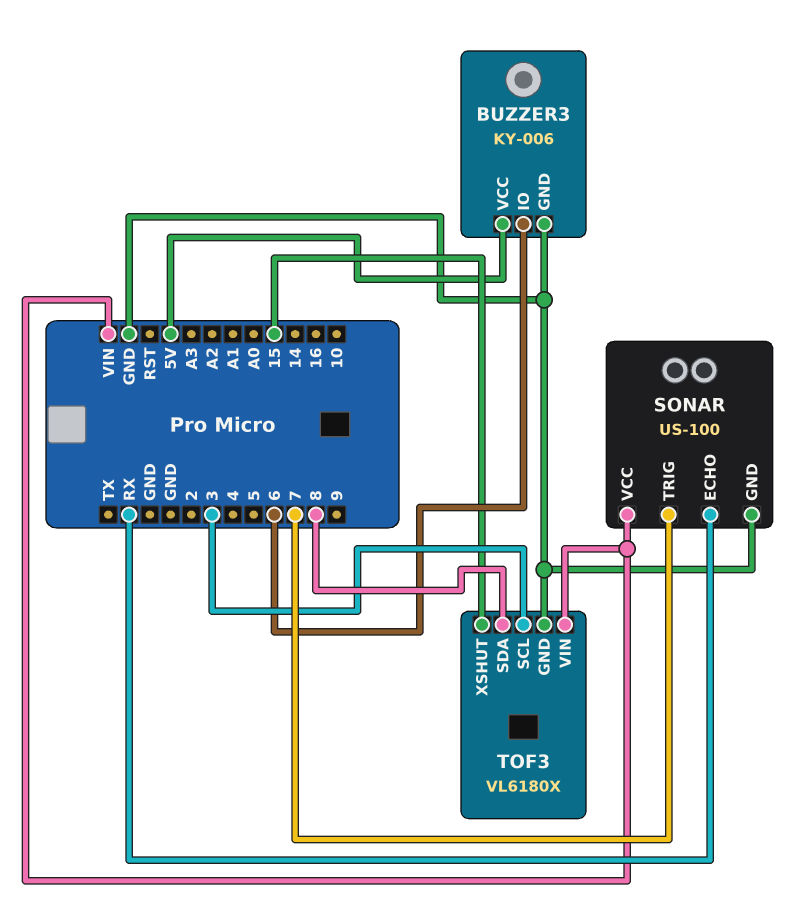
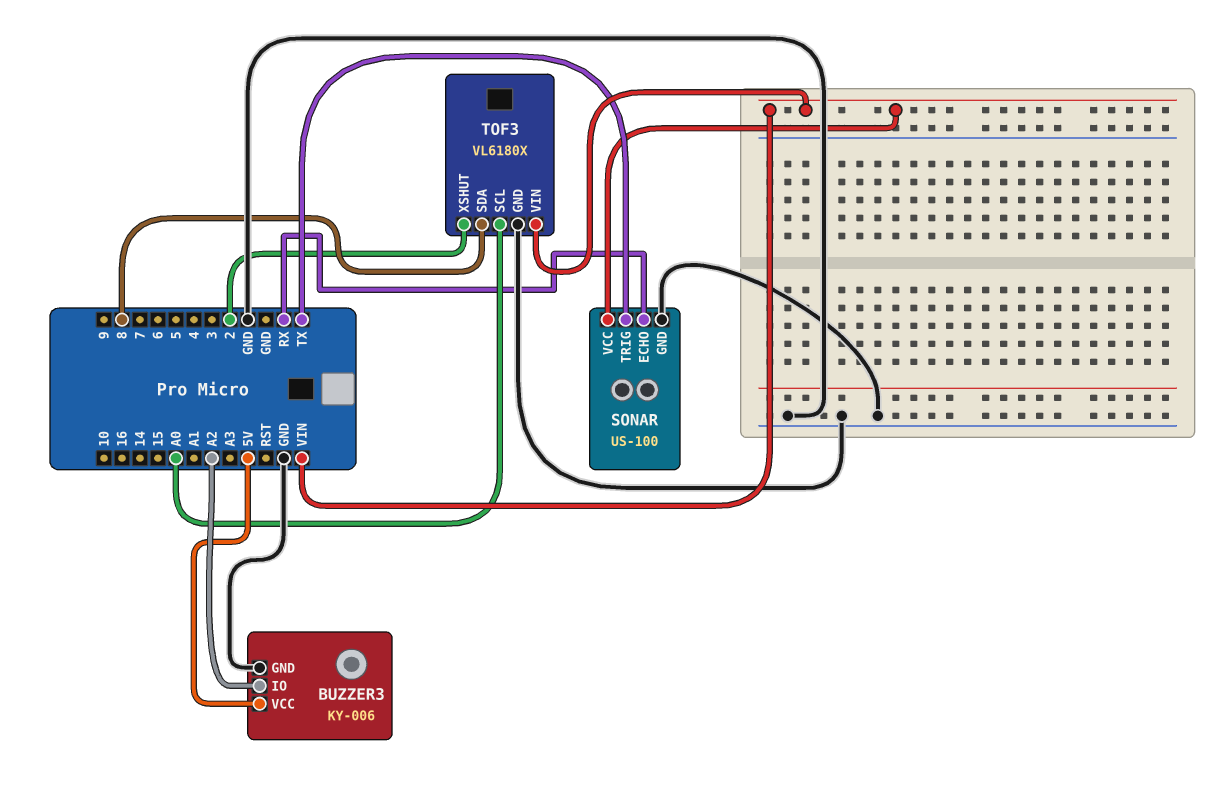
BUZZER3 pin IO: 6 -> A2
SONAR pin TRIG: 7 -> TX
TOF3 pin SCL: 3 -> A0
TOF3 pin XSHUT: 15 -> 2

